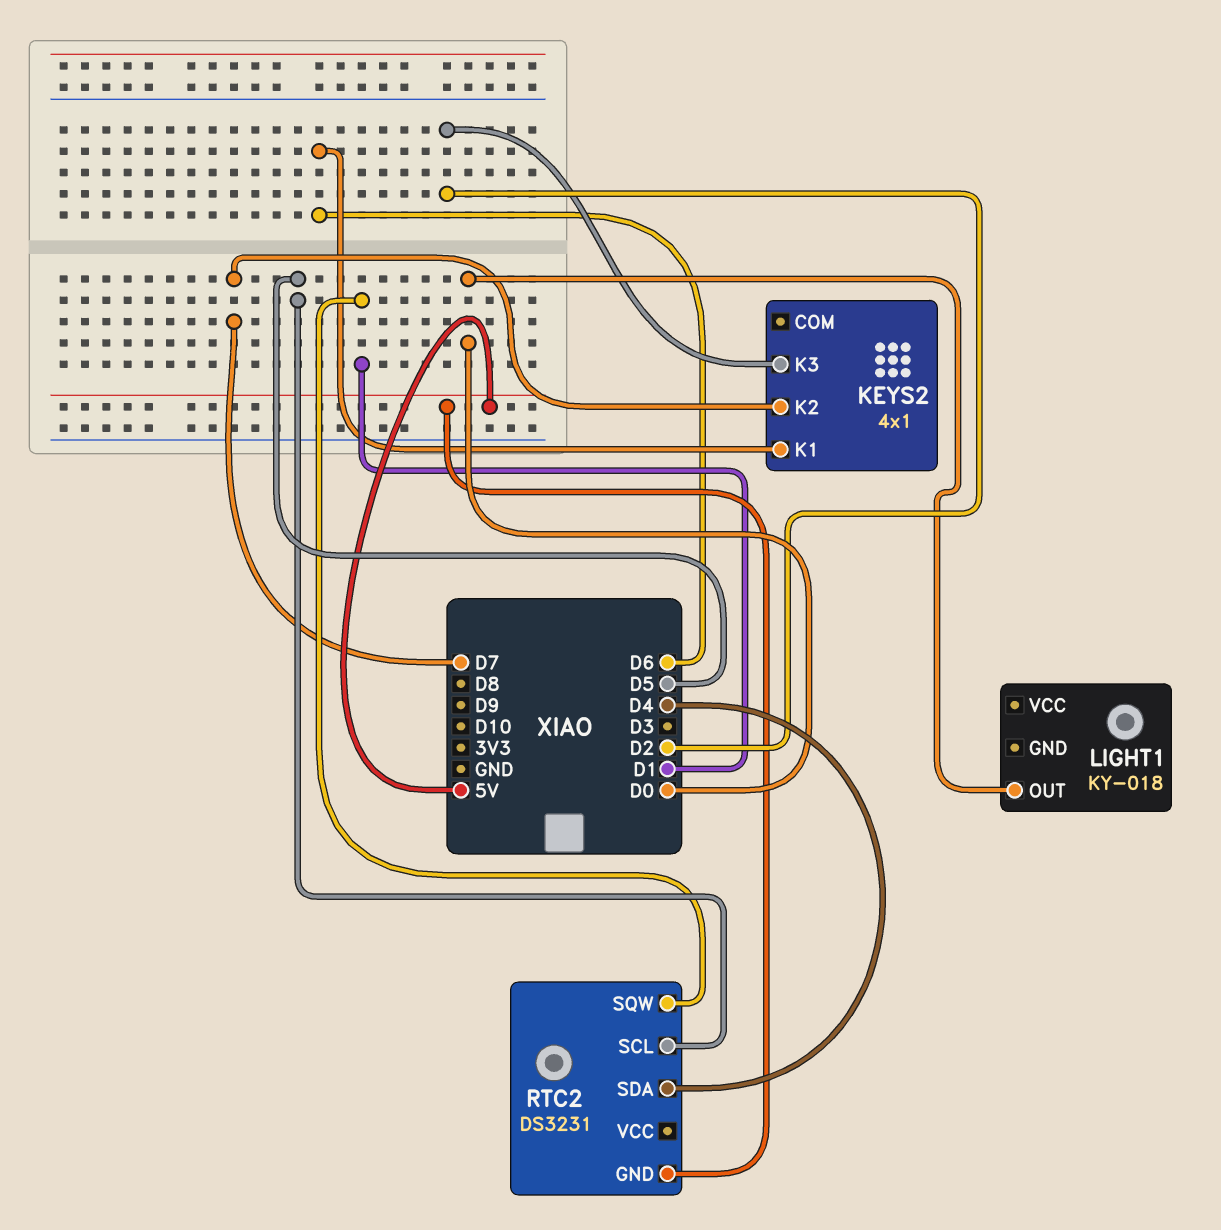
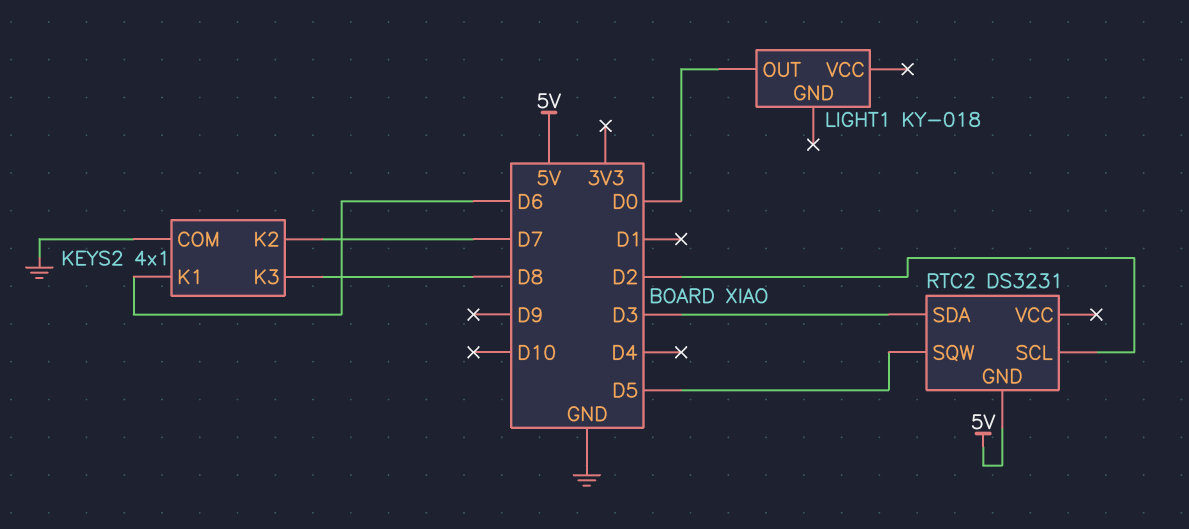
KEYS2 pin COM: none -> GND
KEYS2 pin K3: D2 -> D8
RTC2 pin SCL: D5 -> D2
RTC2 pin SDA: D4 -> D3
RTC2 pin SQW: D1 -> D5

